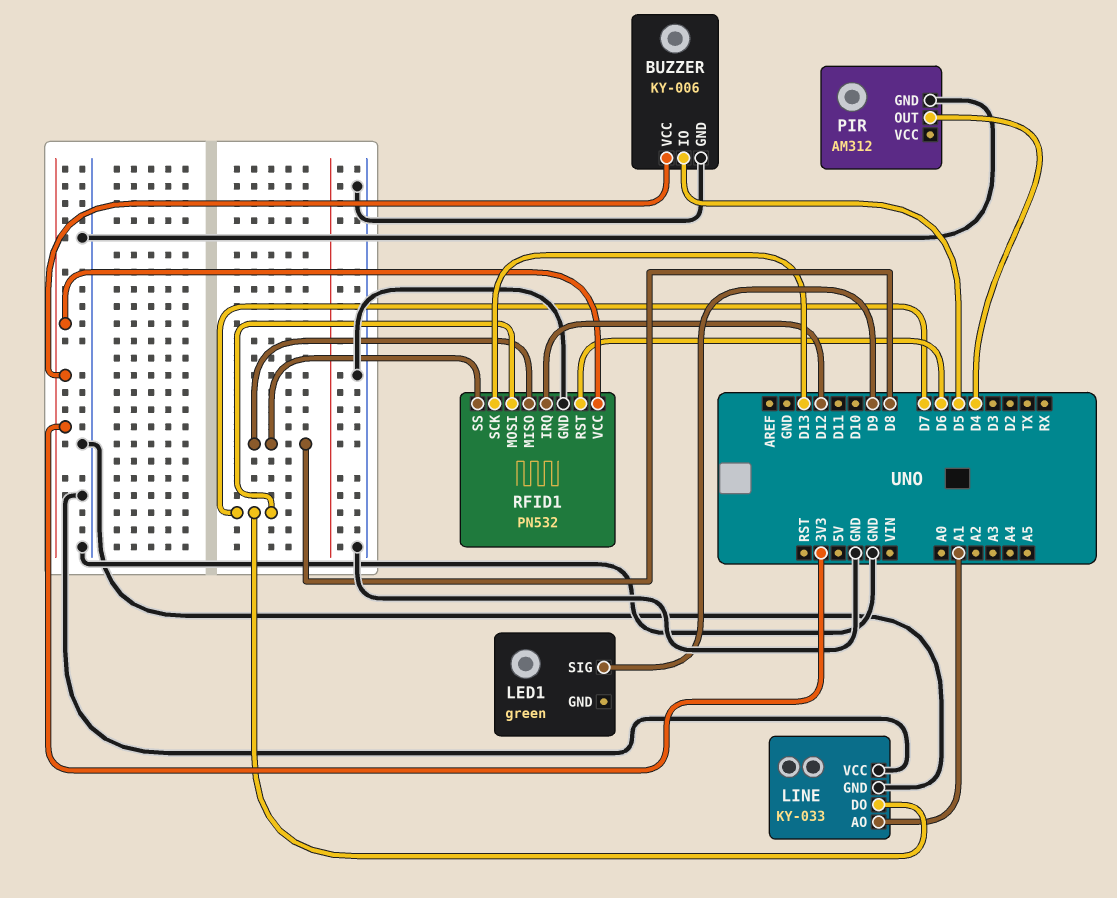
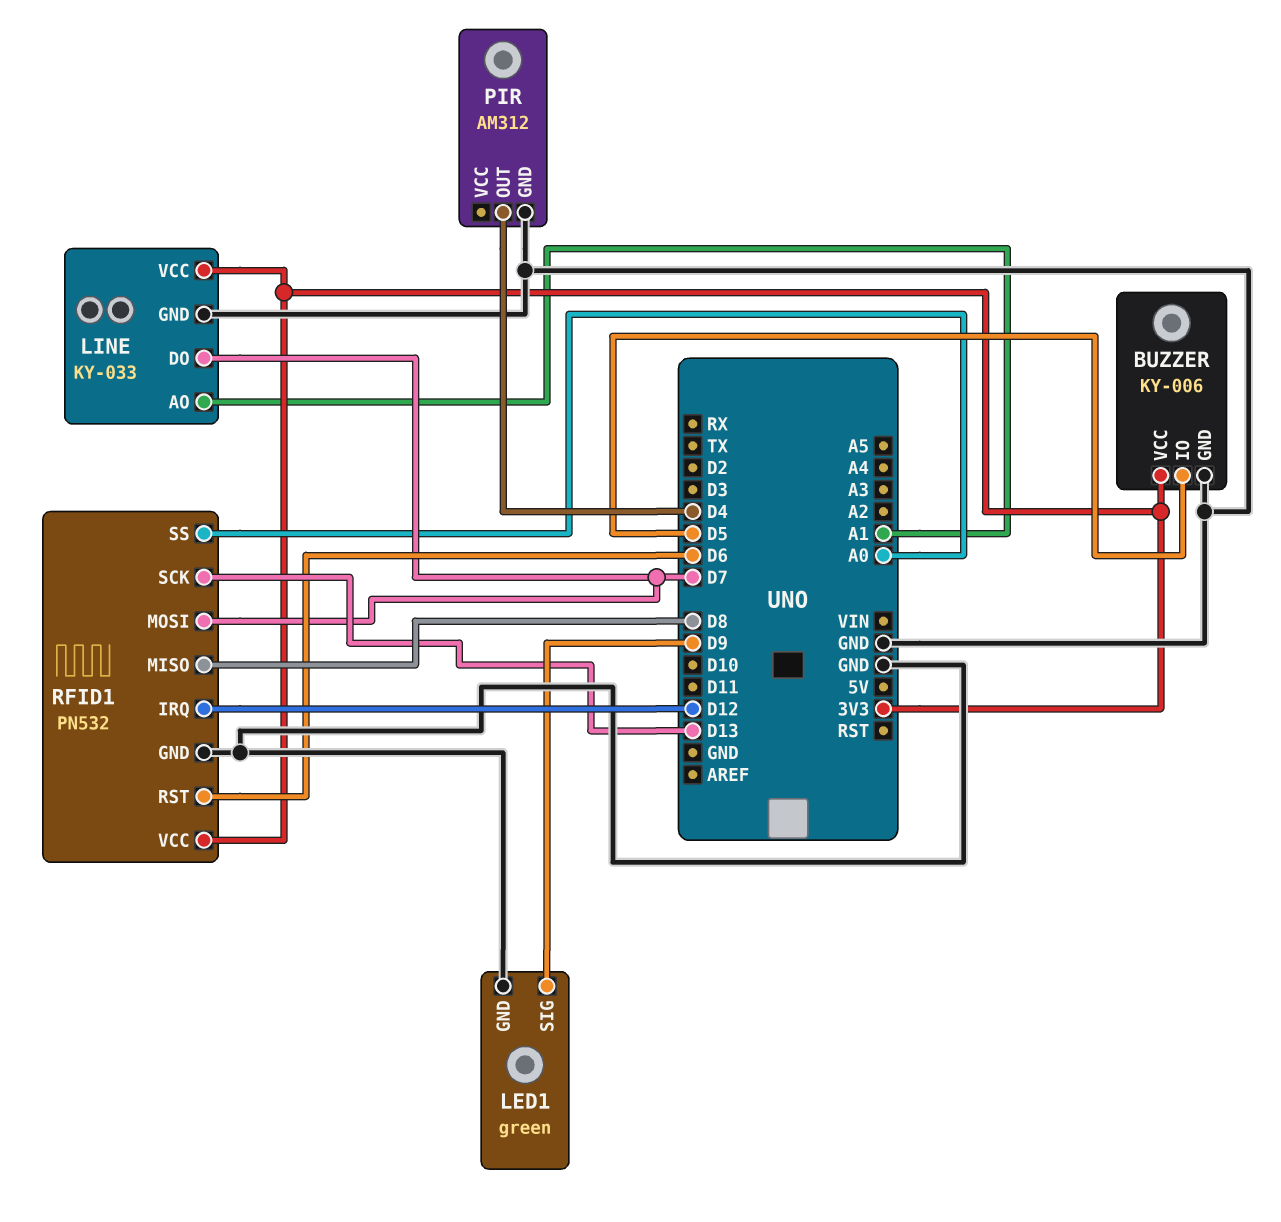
LED1 pin GND: none -> GND
LINE pin VCC: GND -> 3V3
RFID1 pin SS: D8 -> A0

